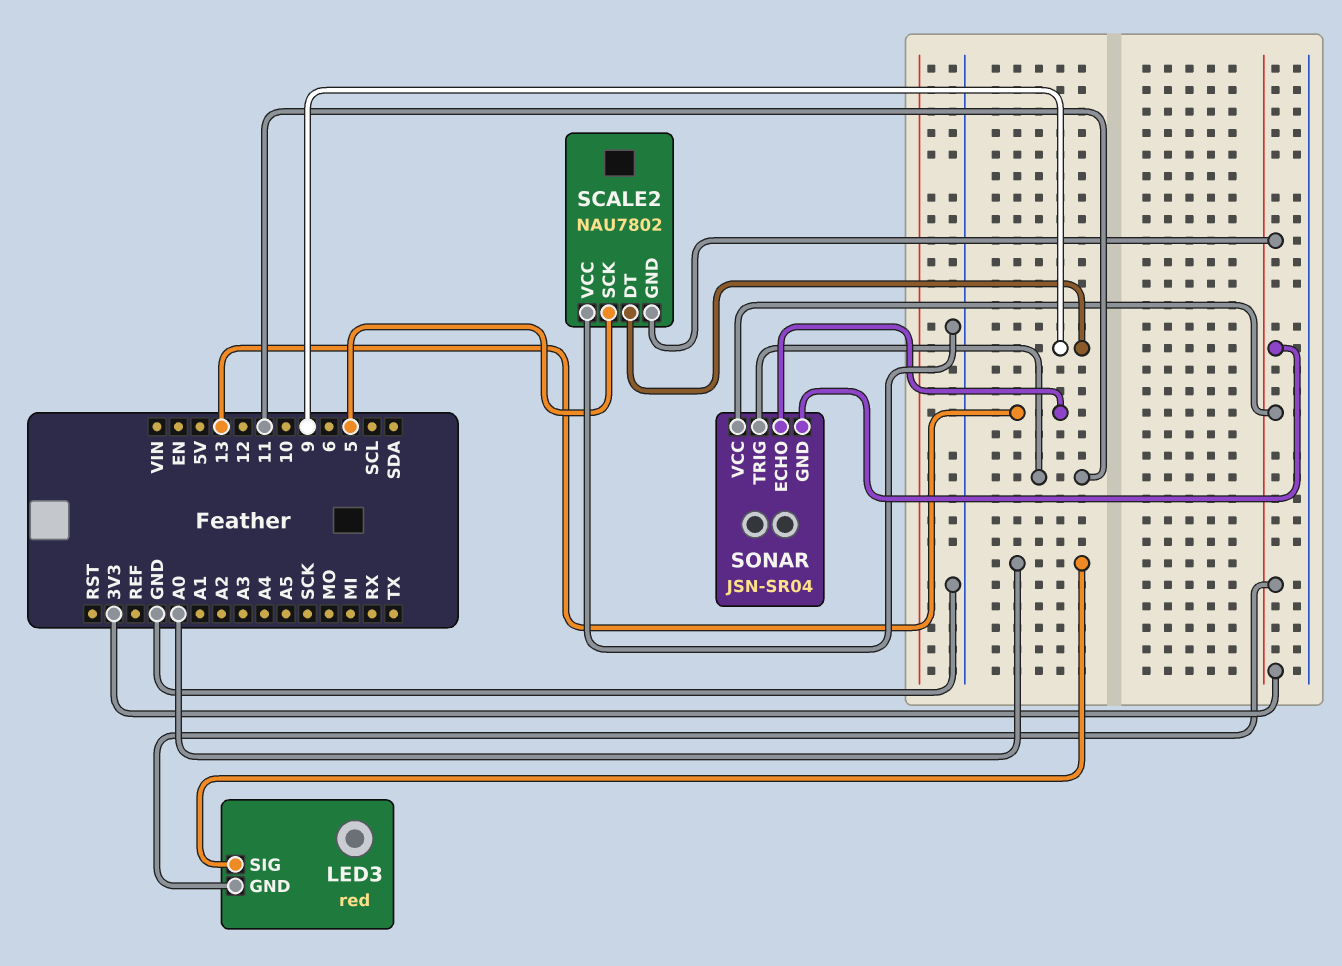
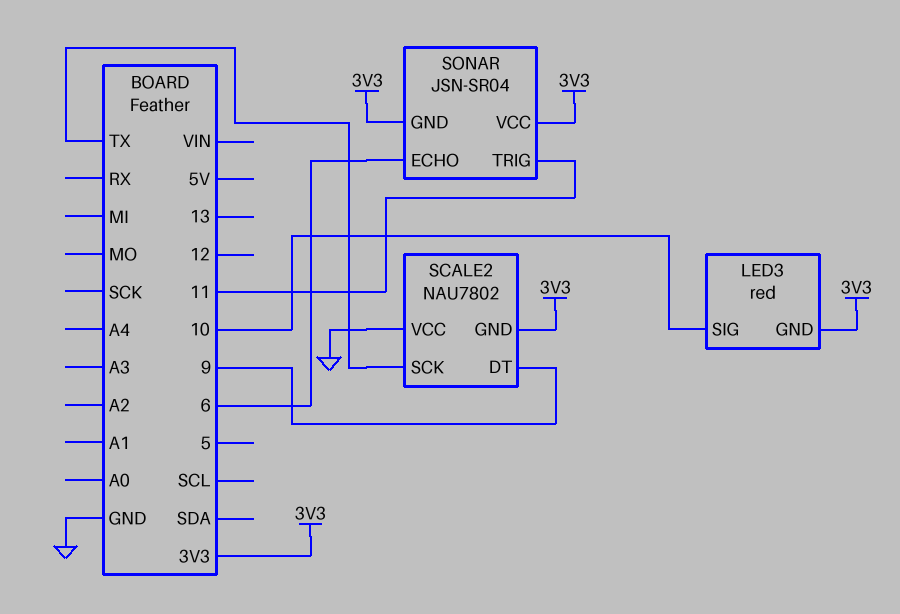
LED3 pin SIG: A0 -> 10
SCALE2 pin SCK: 5 -> TX
SONAR pin ECHO: 13 -> 6

